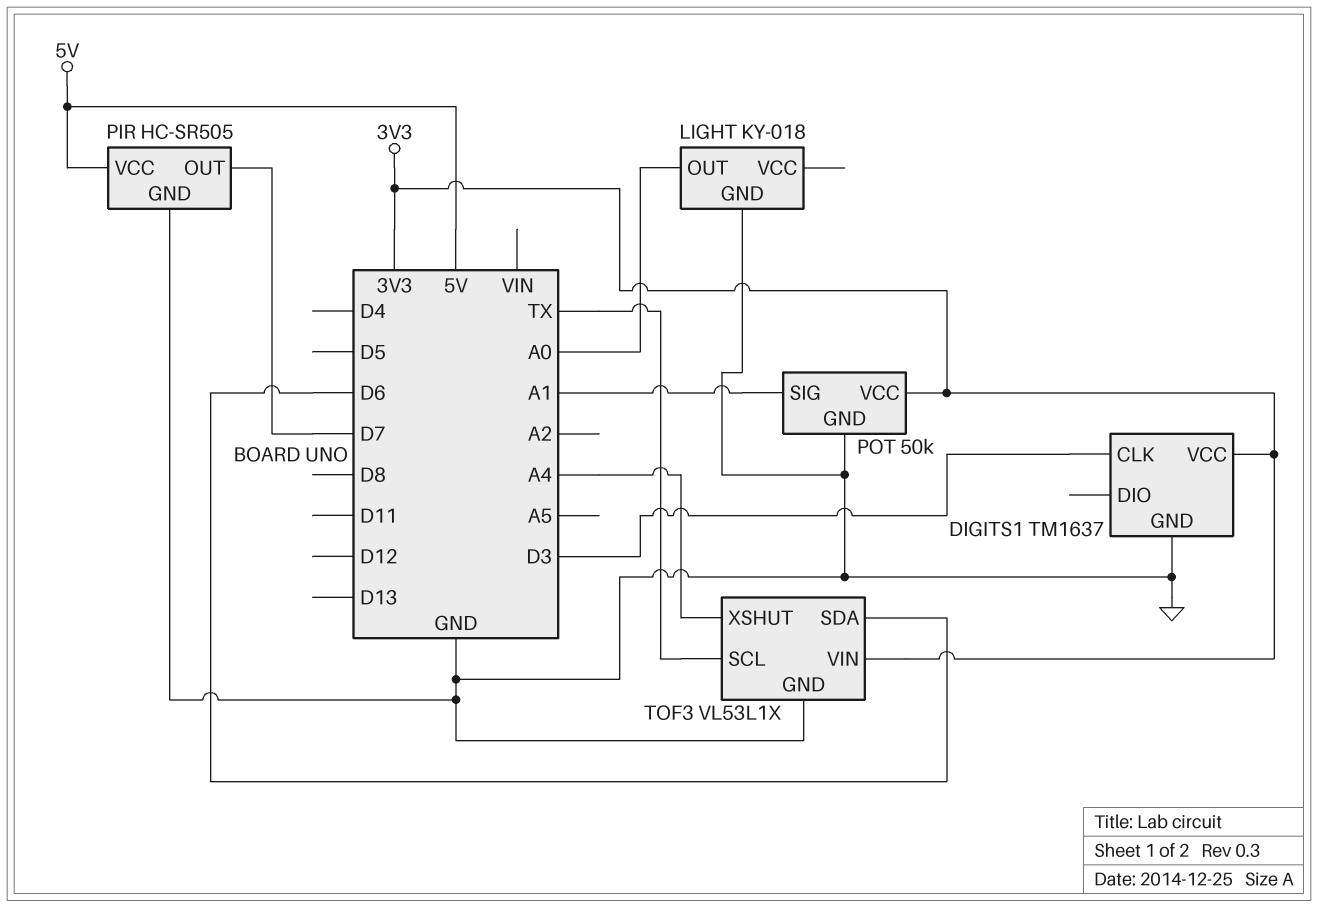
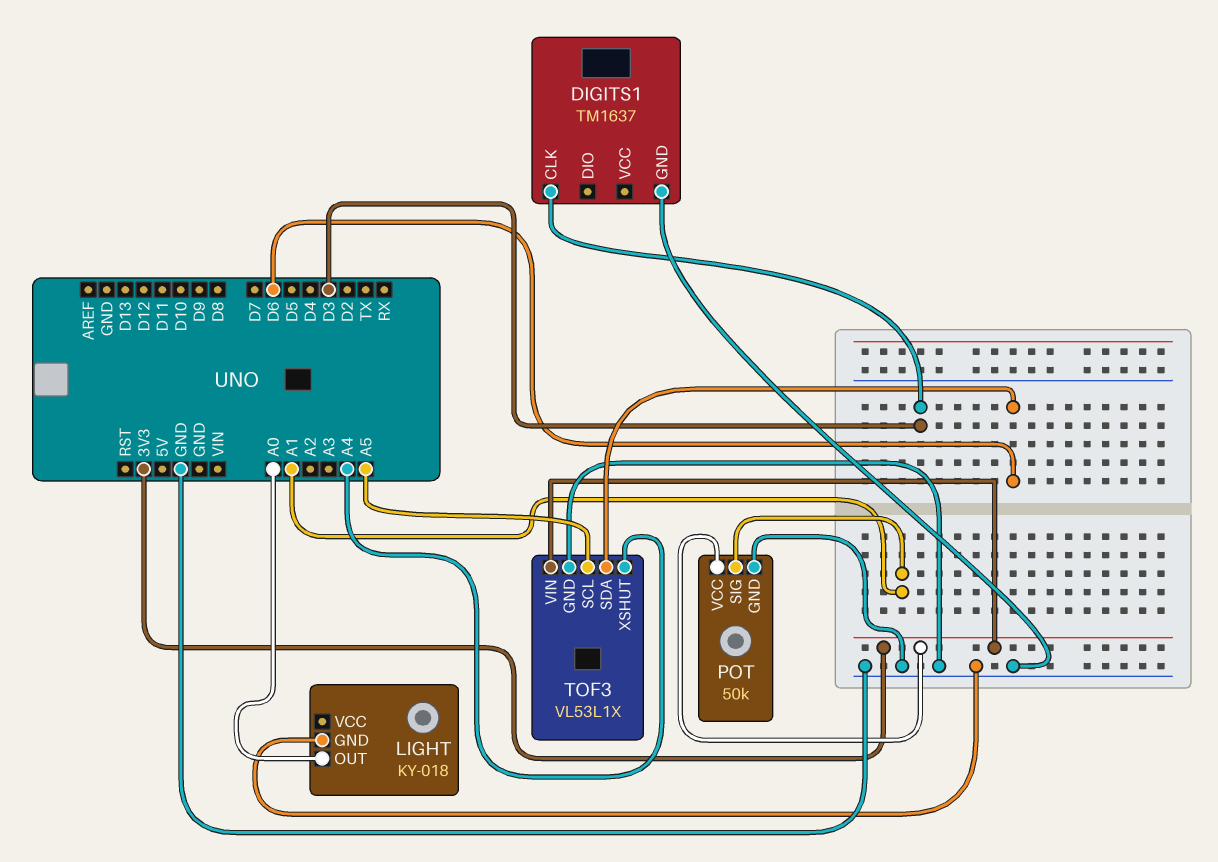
DIGITS1 pin VCC: 3V3 -> none
PIR: HC-SR505 -> none
PIR pin GND: GND -> none
PIR pin OUT: D7 -> none
PIR pin VCC: 5V -> none
TOF3 pin SCL: TX -> A5

